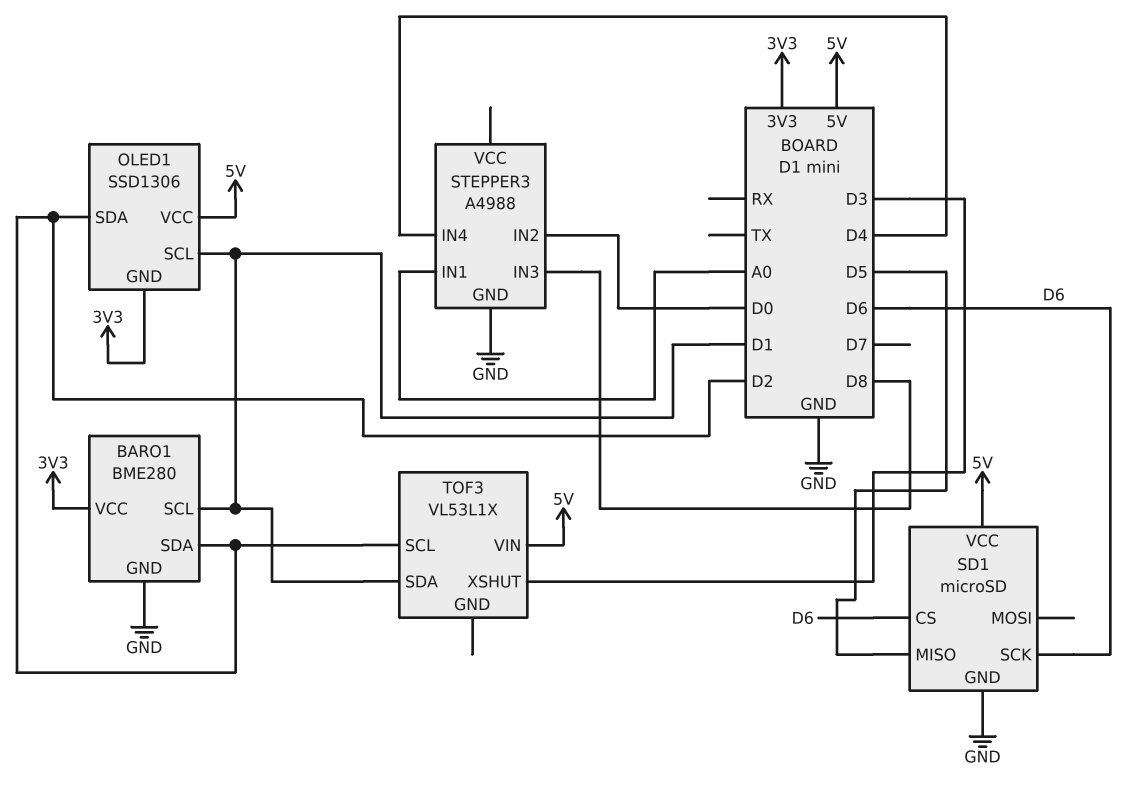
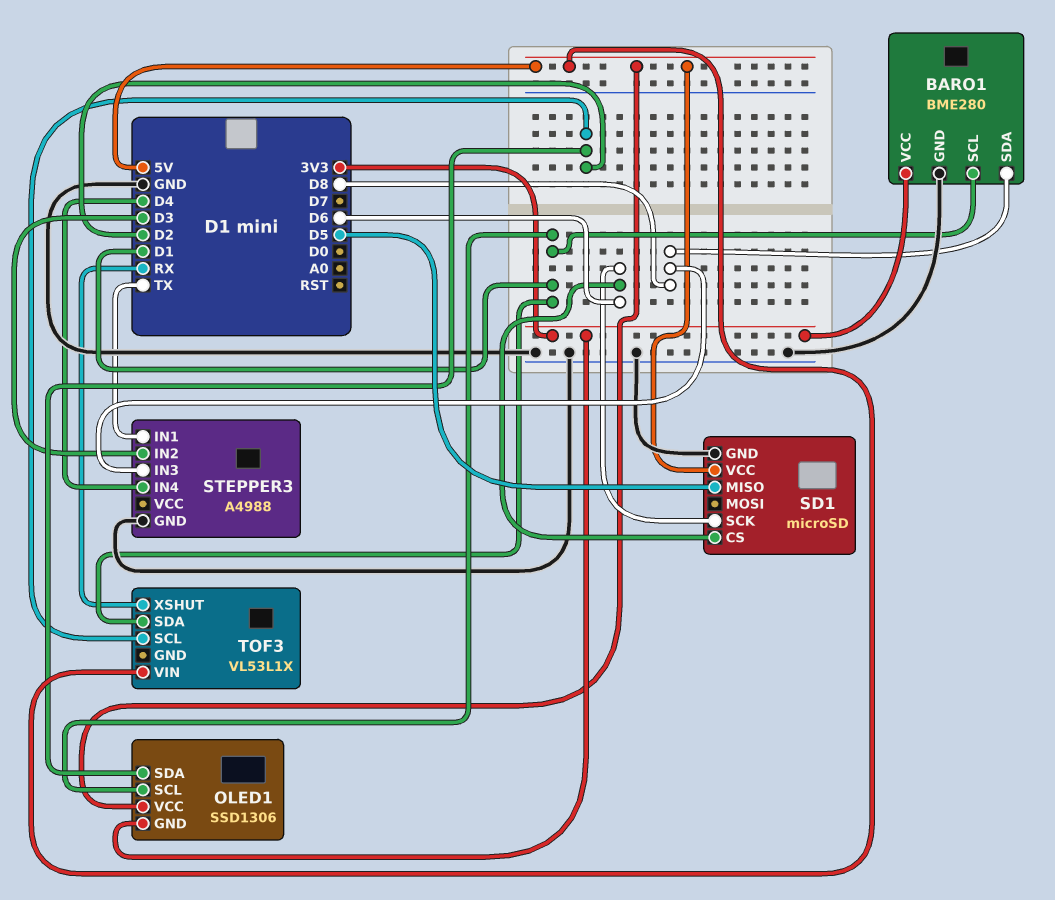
BARO1 pin SDA: D2 -> D8
STEPPER3 pin IN1: A0 -> TX
STEPPER3 pin IN2: D0 -> D3
TOF3 pin XSHUT: D3 -> RX

